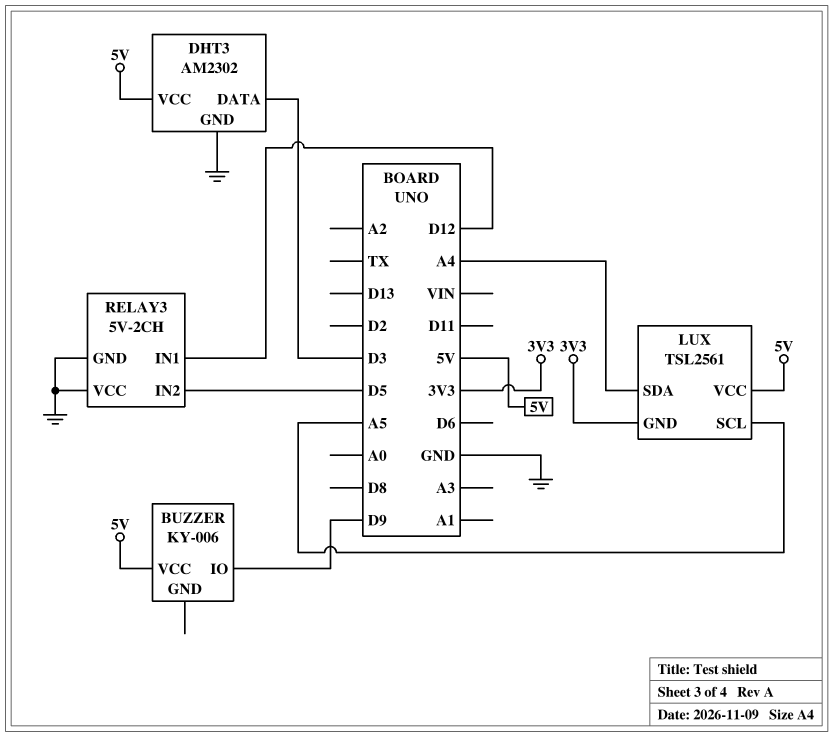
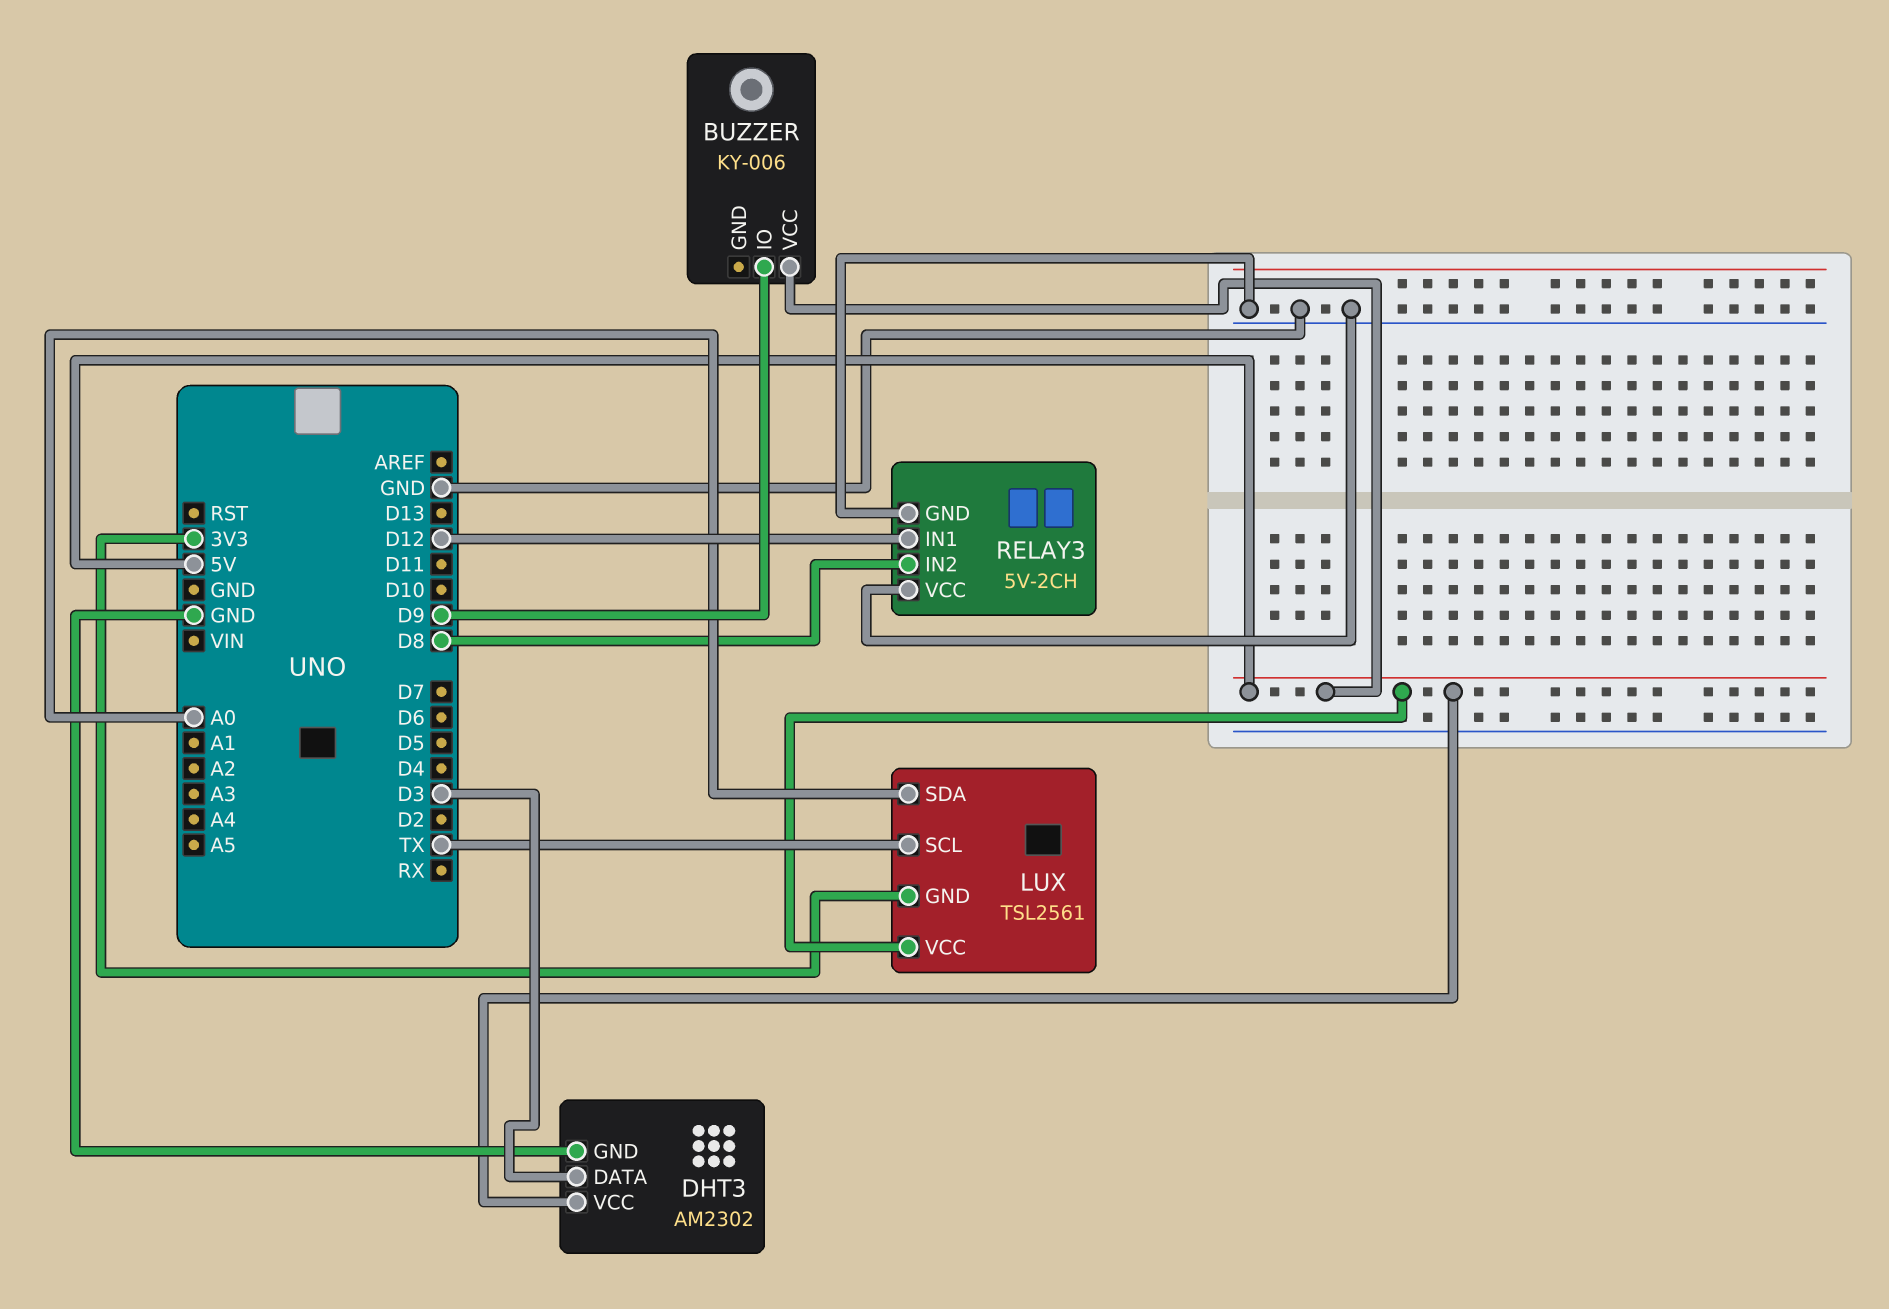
LUX pin SCL: A5 -> TX
LUX pin SDA: A4 -> A0
RELAY3 pin IN2: D5 -> D8

